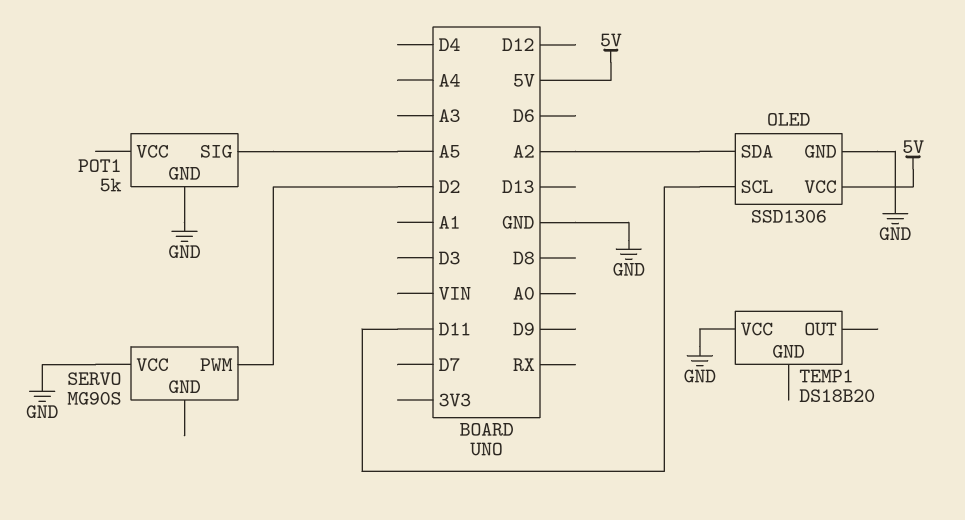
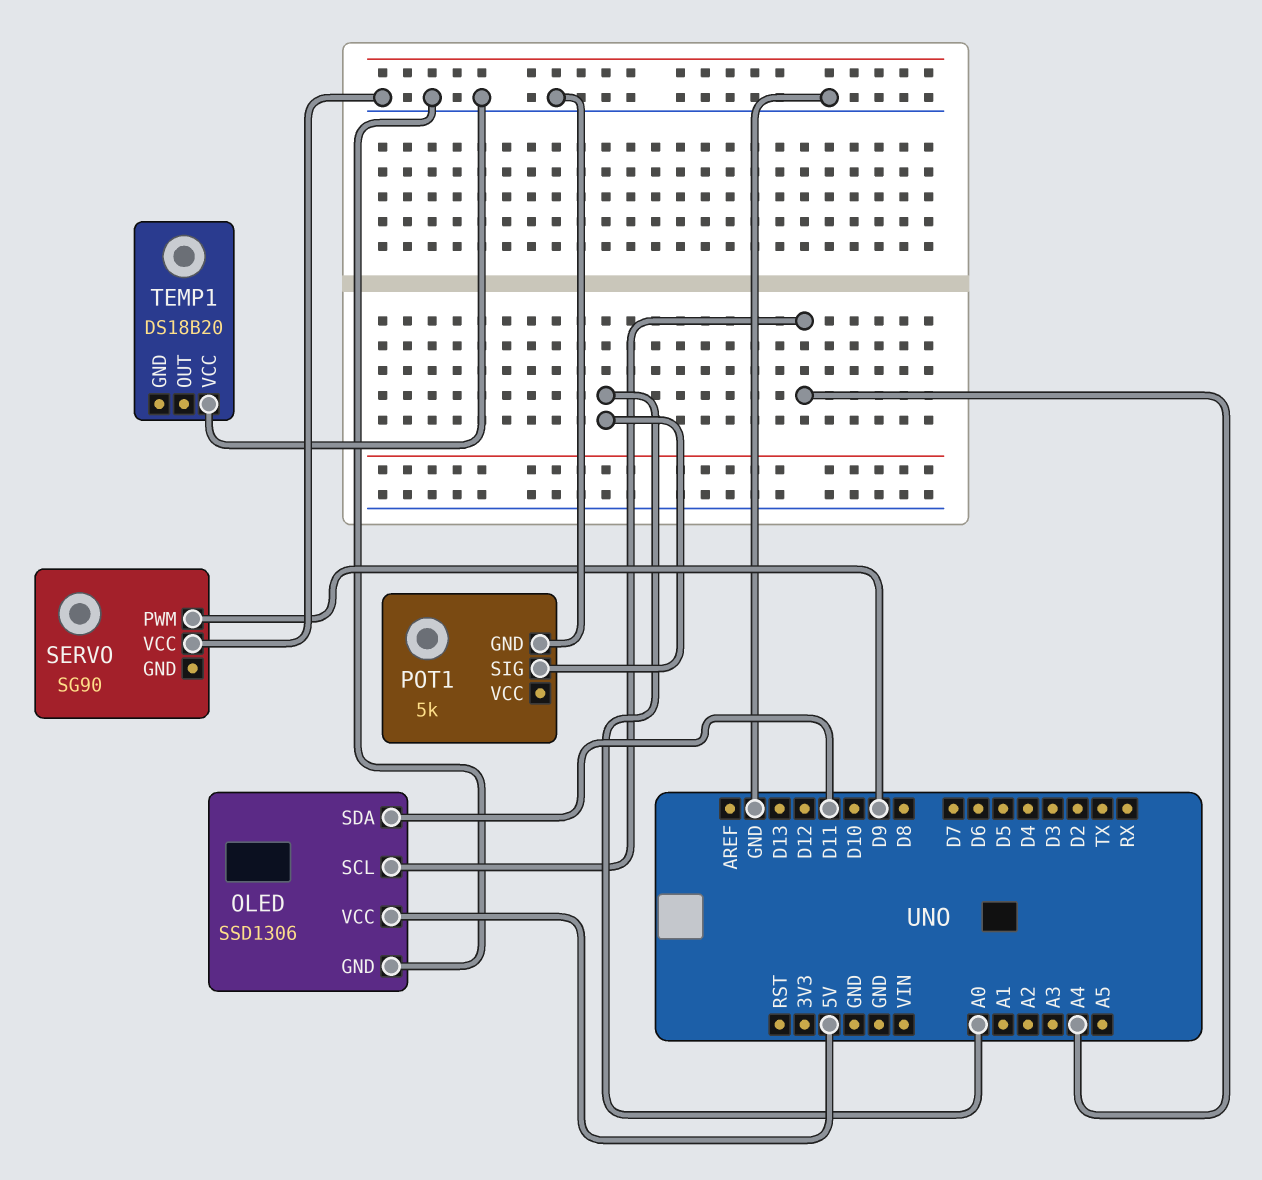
OLED pin SCL: D11 -> A4
OLED pin SDA: A2 -> D11
POT1 pin SIG: A5 -> A0
SERVO: MG90S -> SG90
SERVO pin PWM: D2 -> D9

